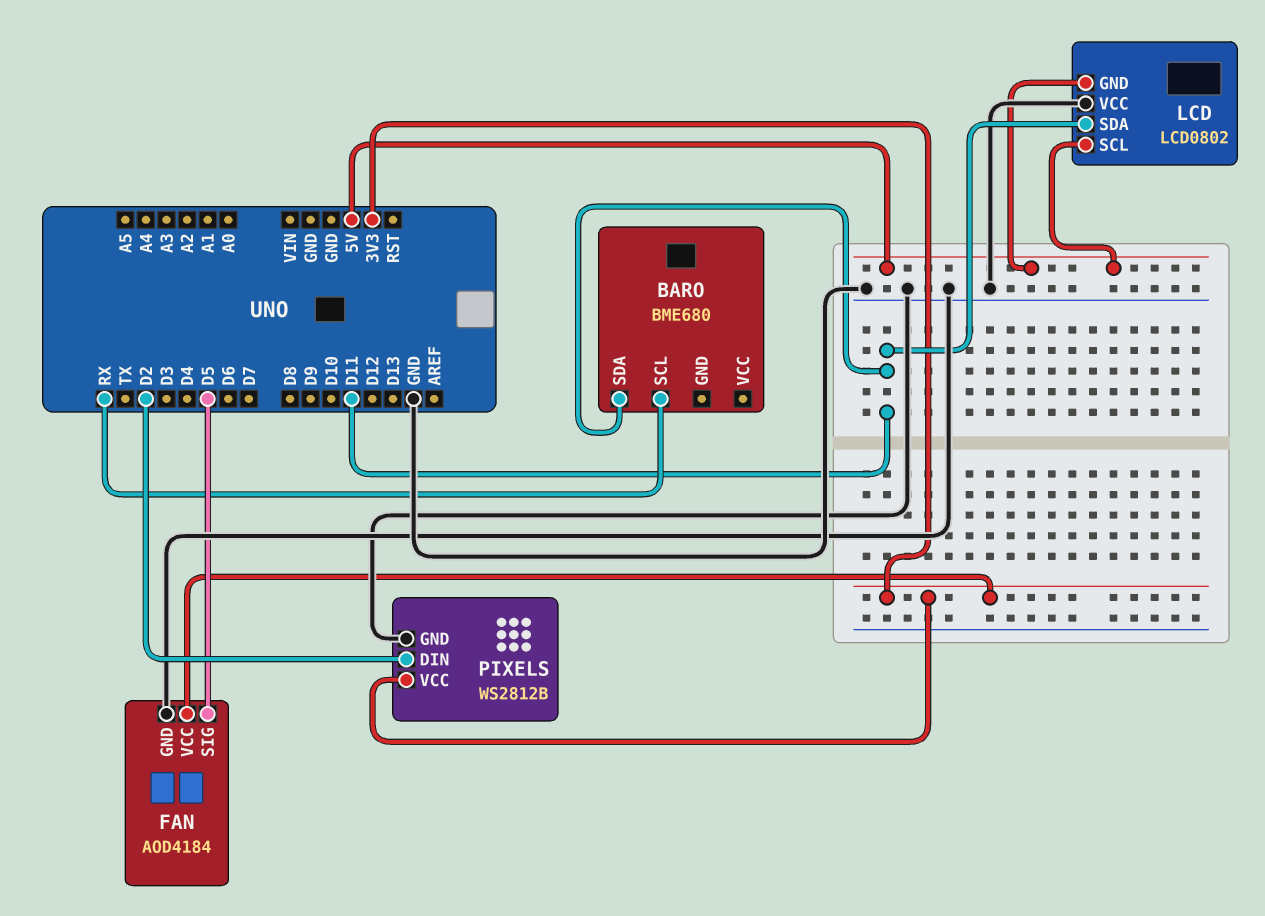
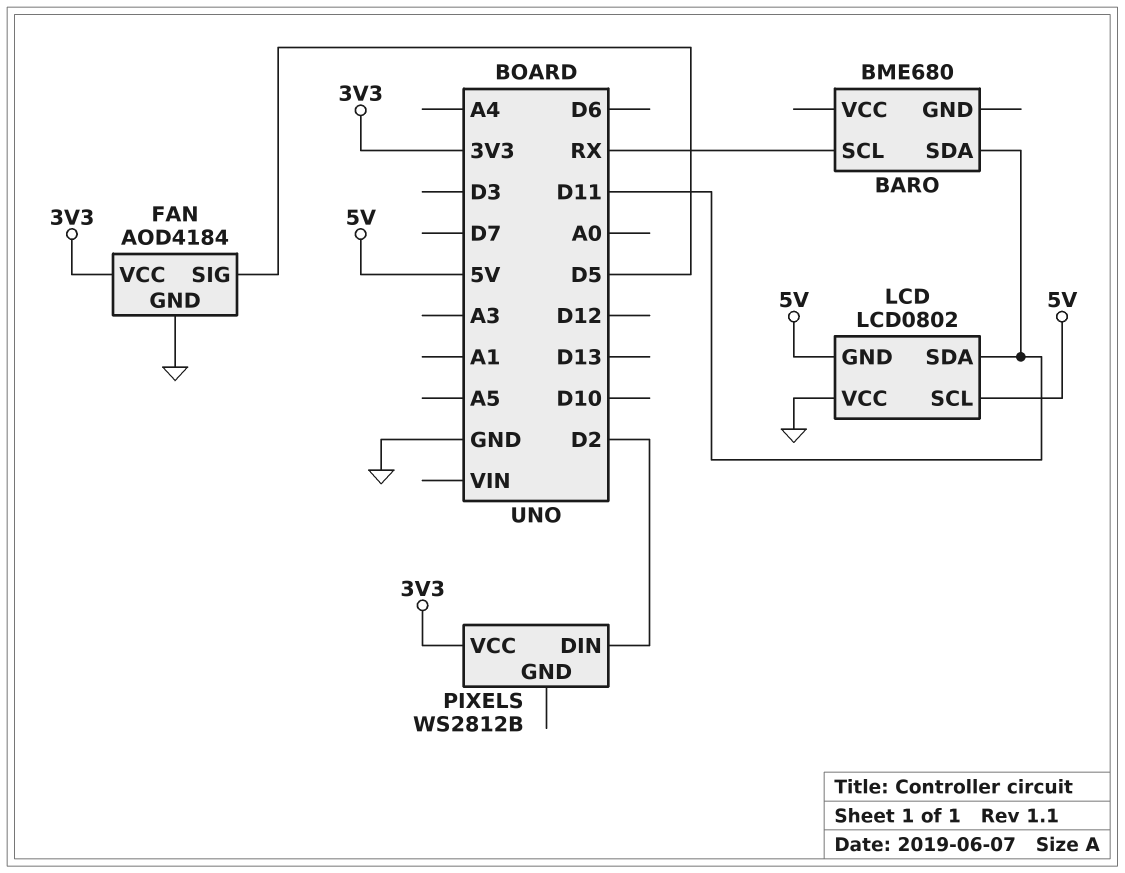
PIXELS pin GND: GND -> none

